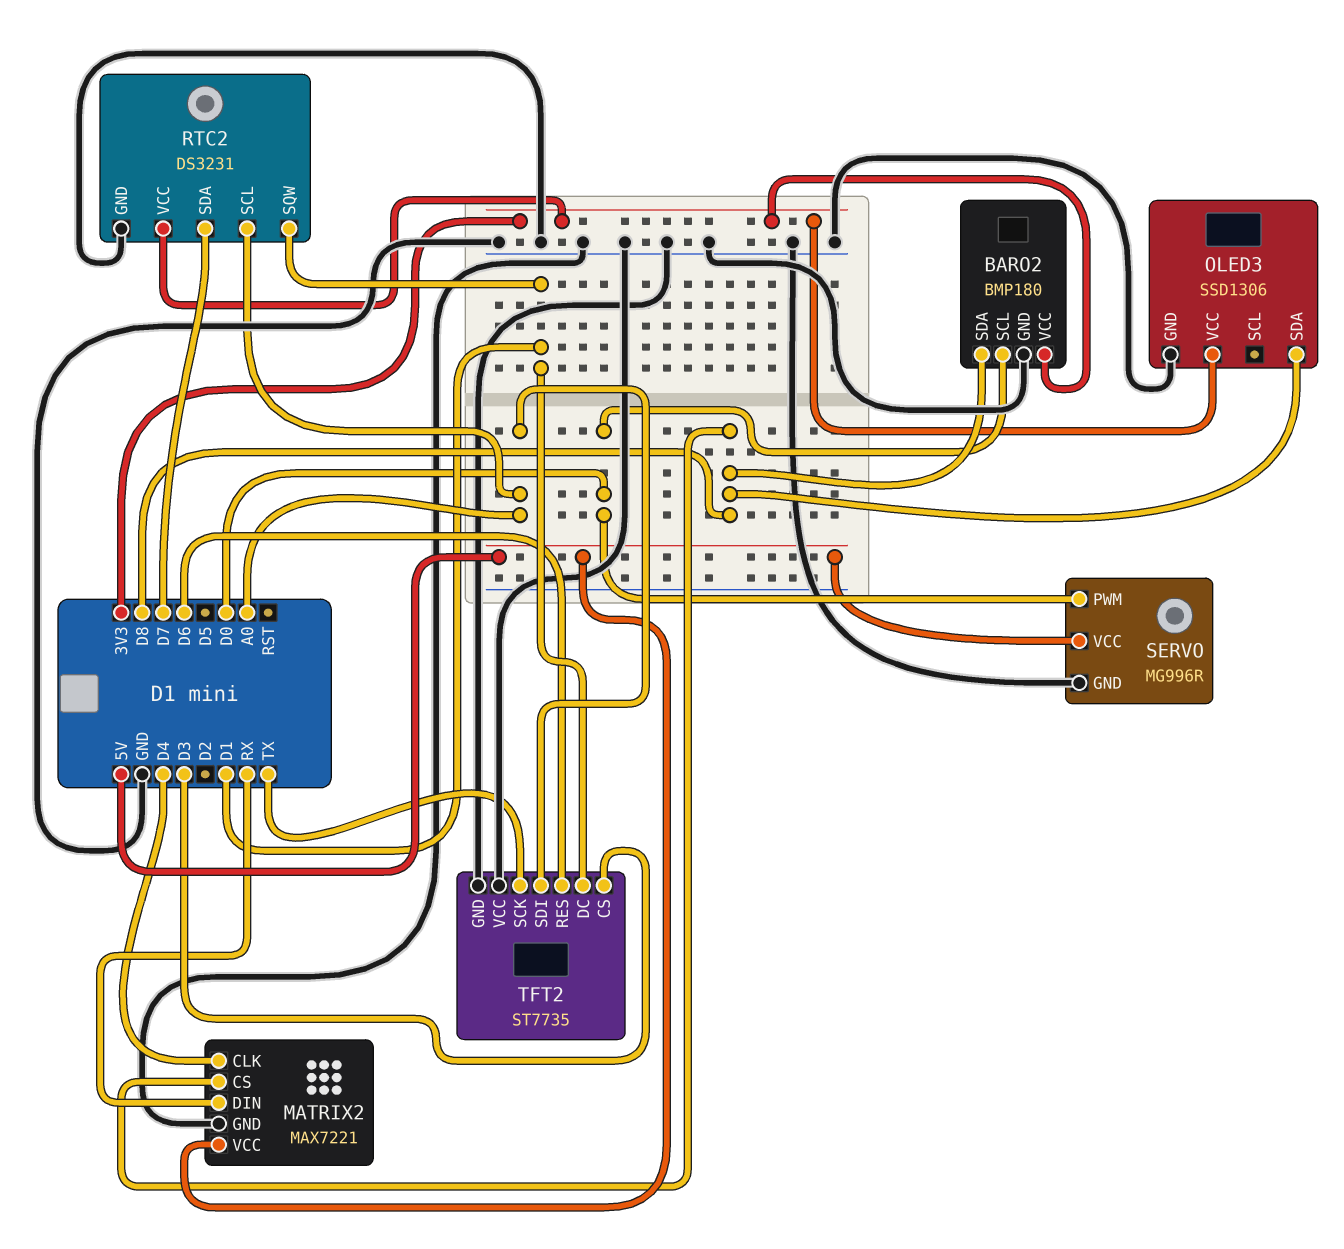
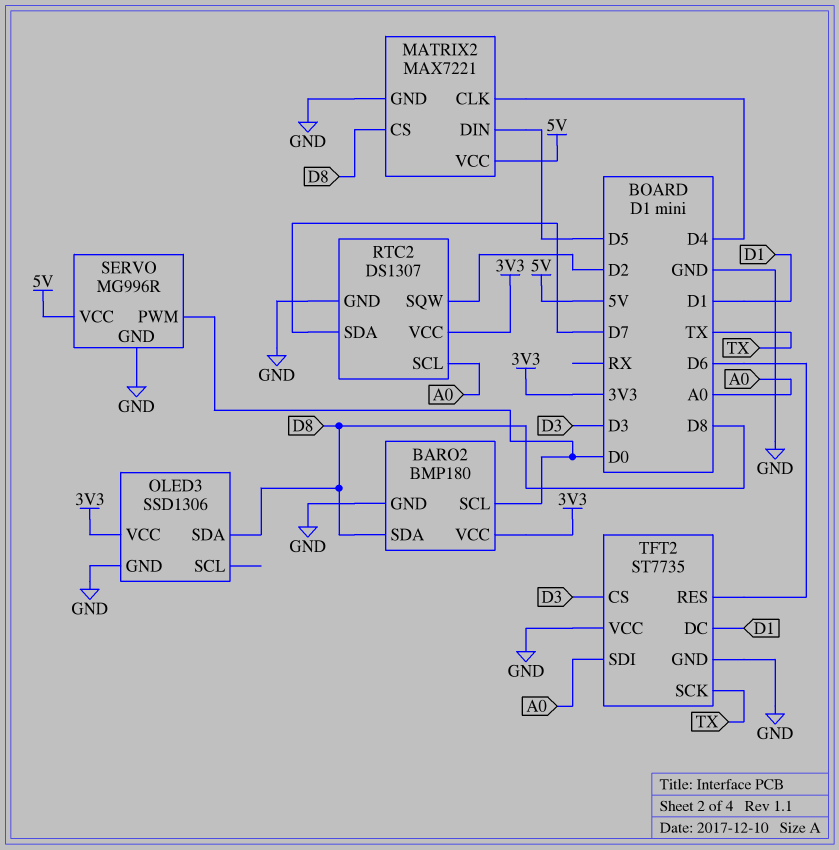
MATRIX2 pin DIN: RX -> D5
RTC2: DS3231 -> DS1307
RTC2 pin SQW: D1 -> D2

